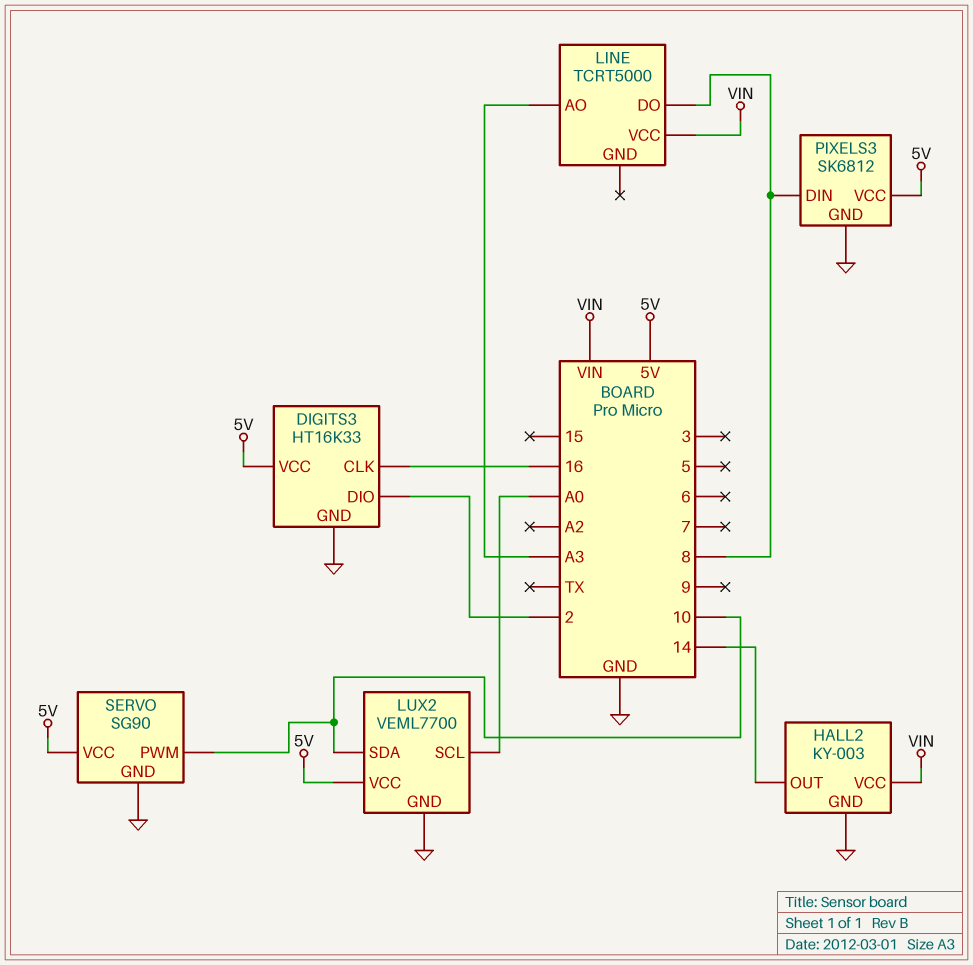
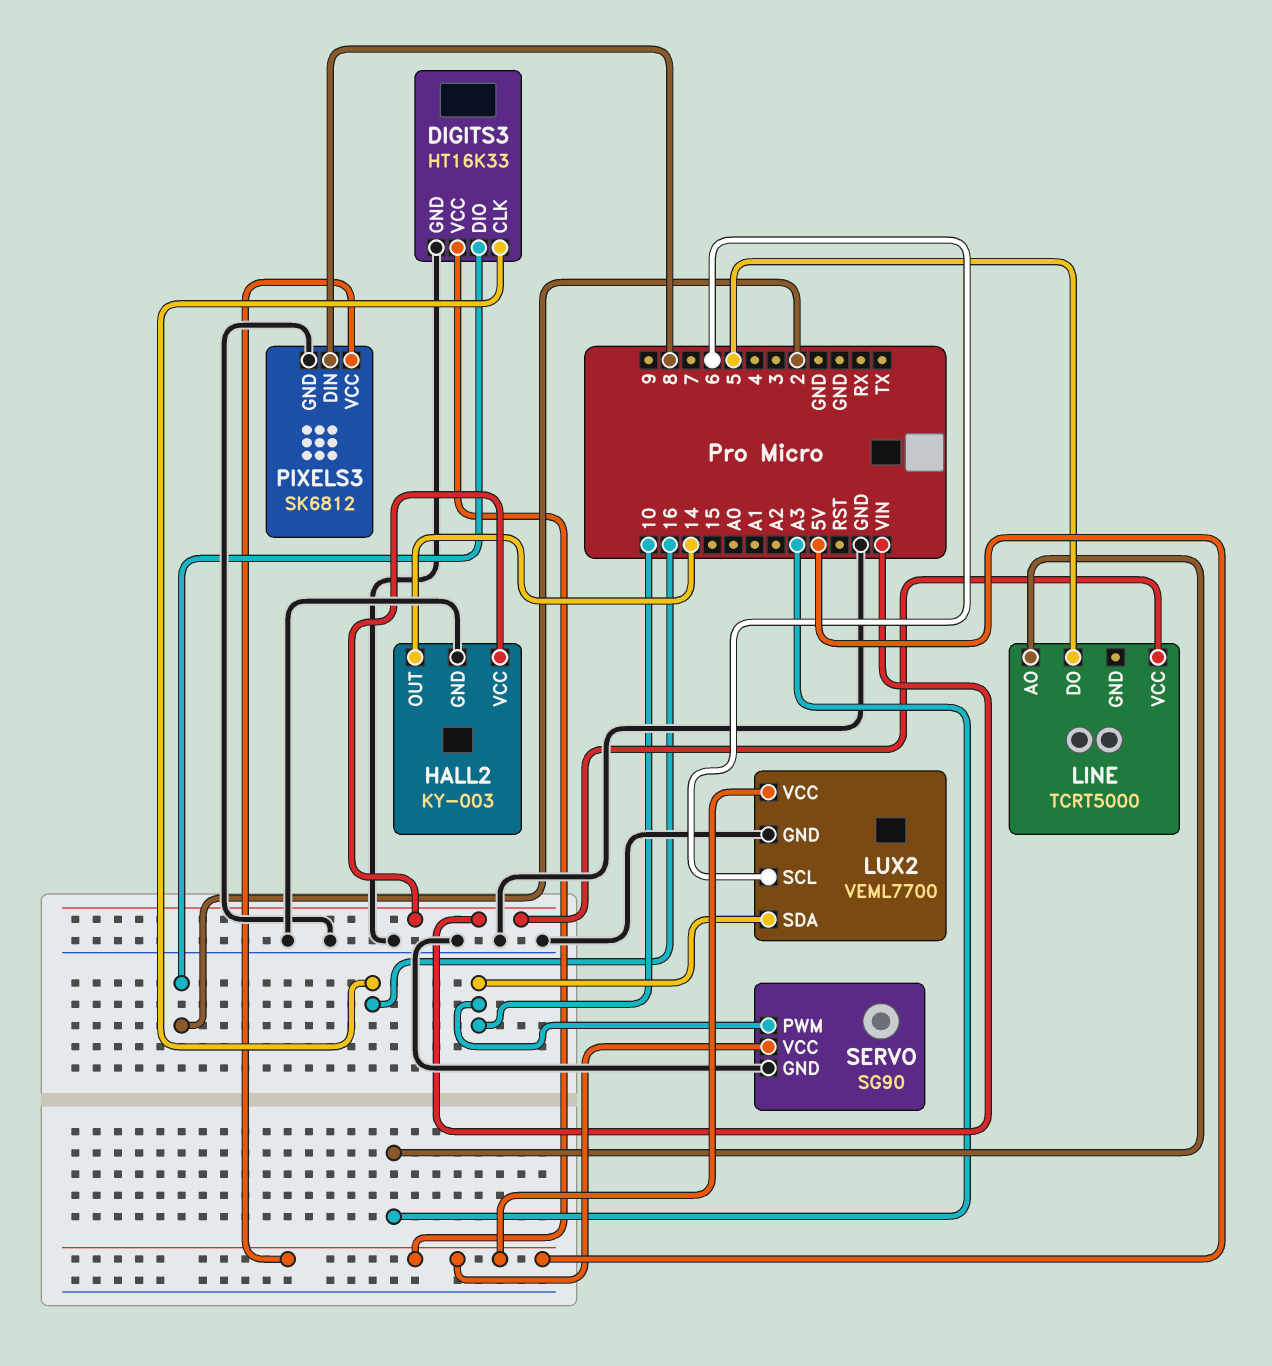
LINE pin DO: 8 -> 5
LUX2 pin SCL: A0 -> 6

